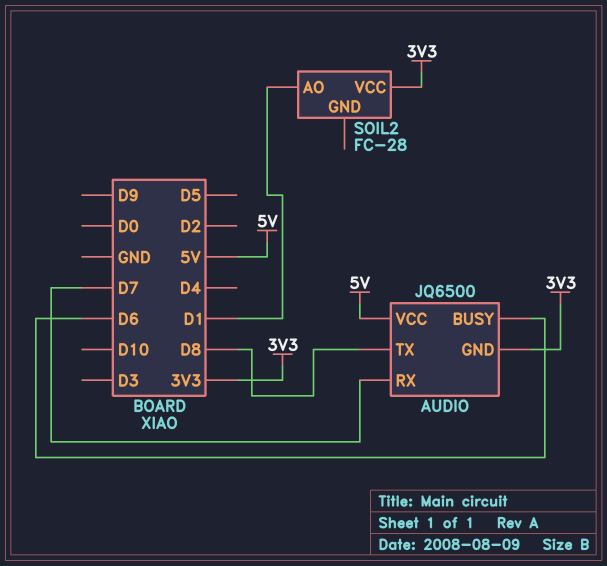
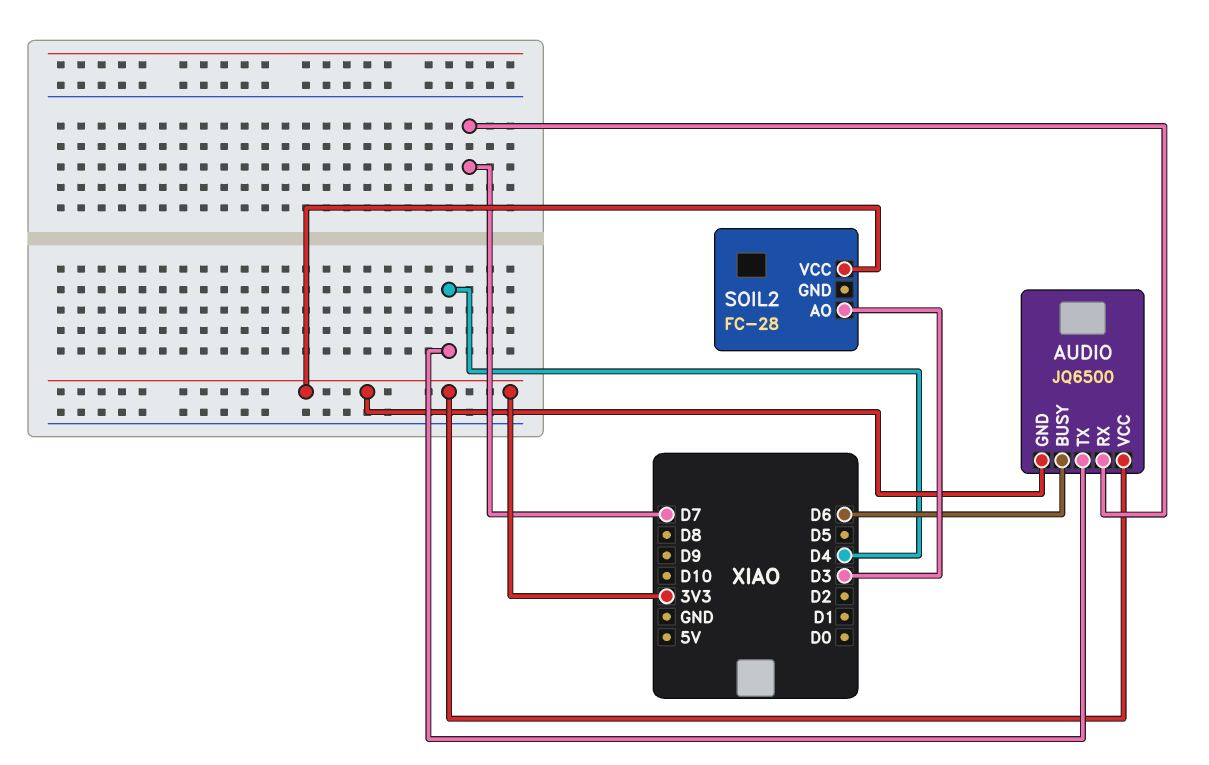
AUDIO pin TX: D8 -> D4
AUDIO pin VCC: 5V -> 3V3
SOIL2 pin AO: D1 -> D3

